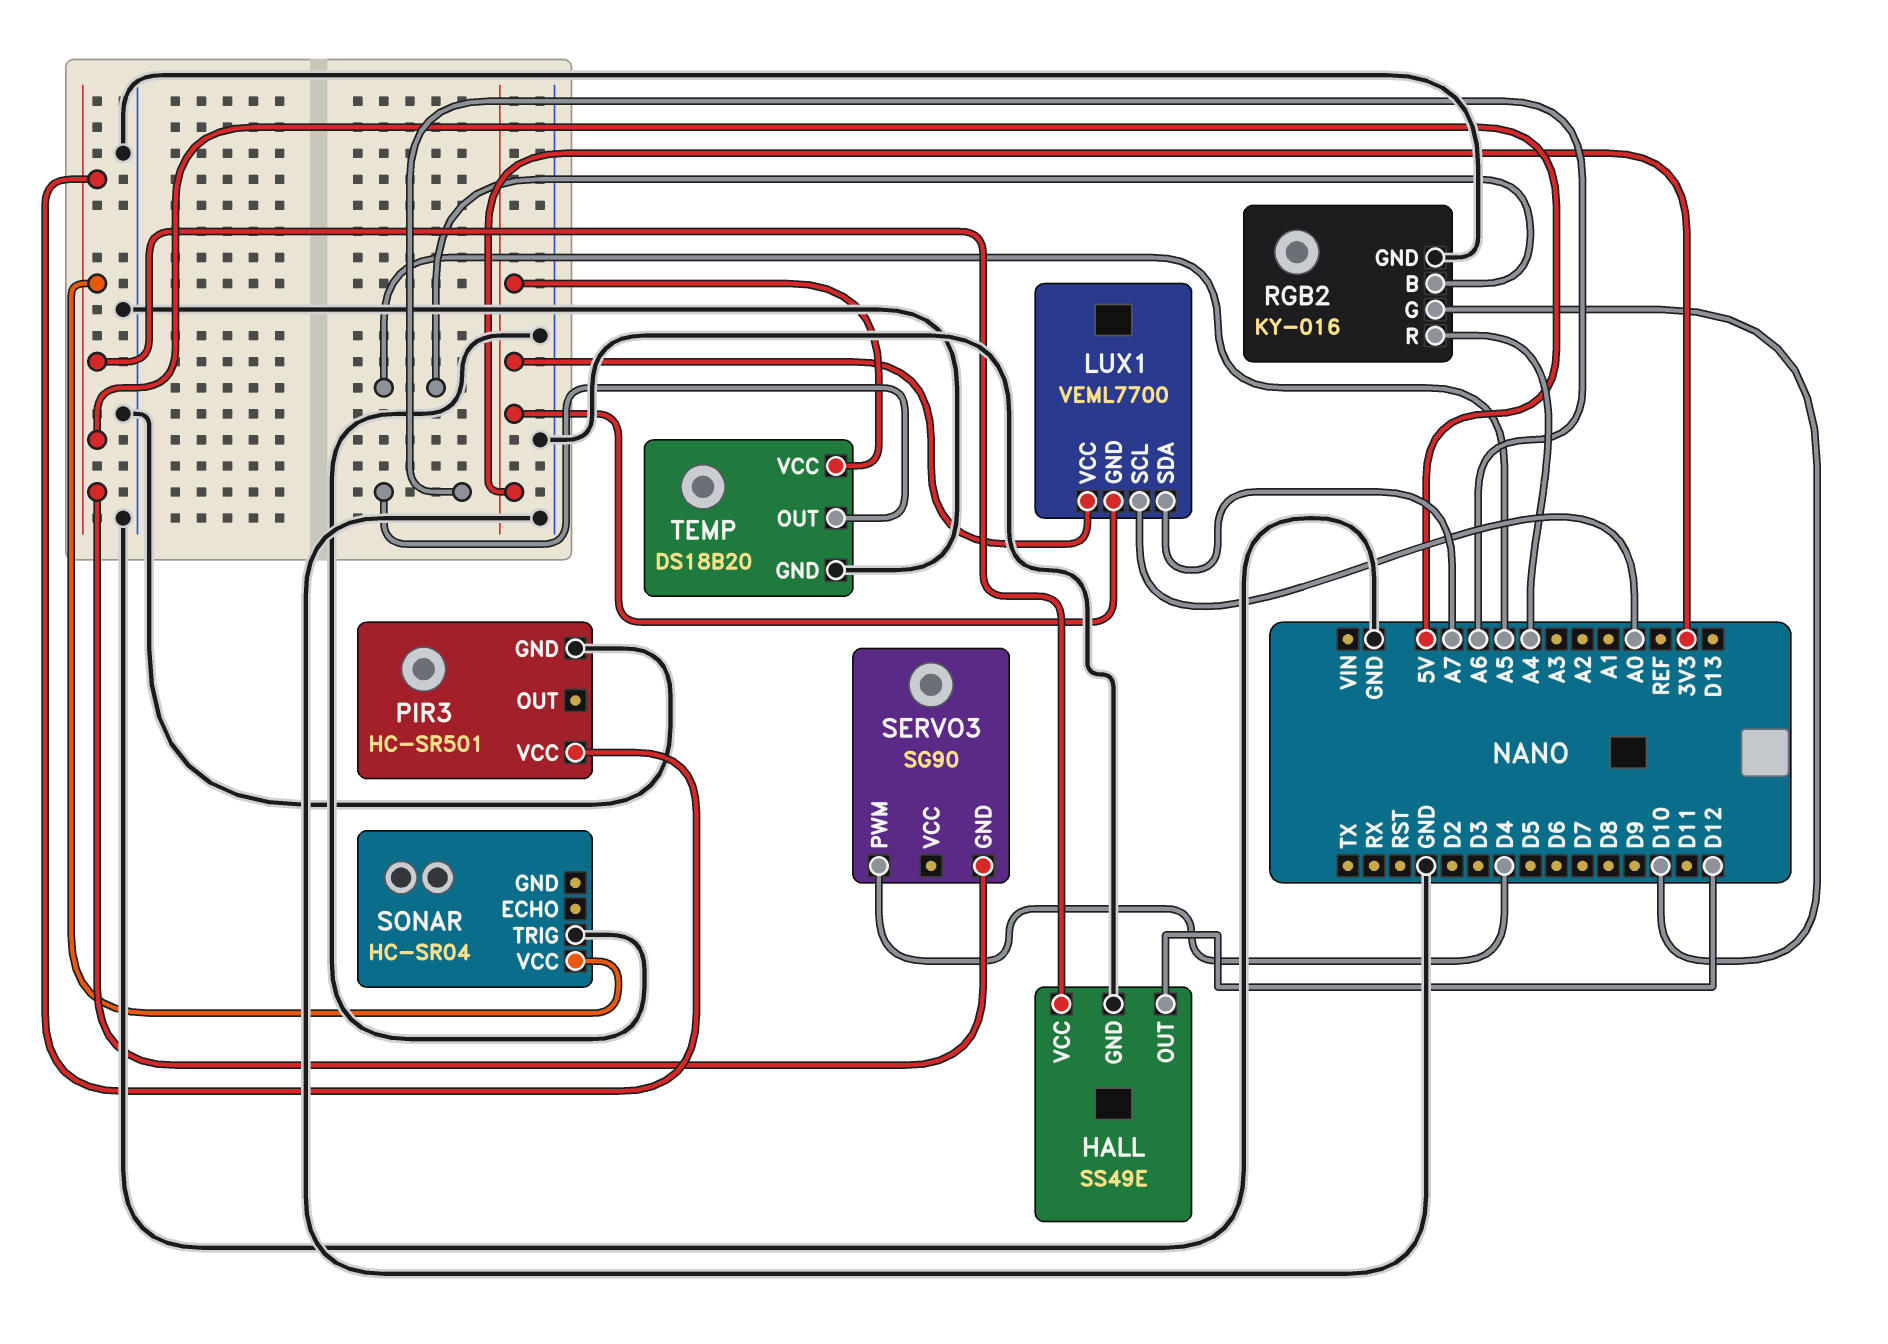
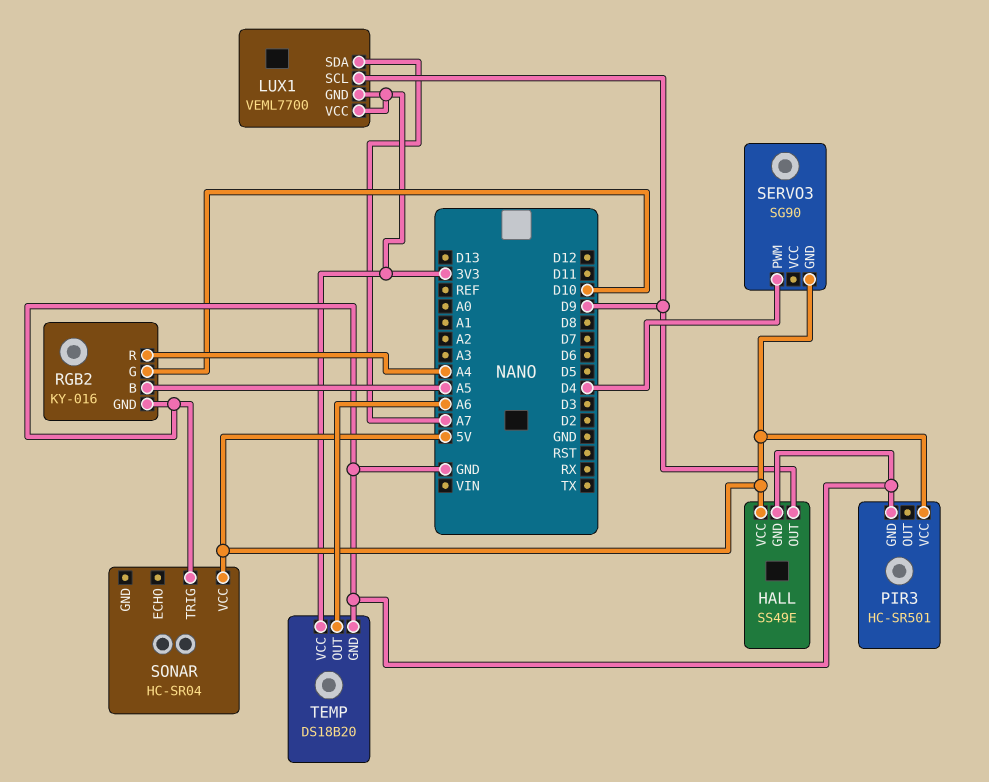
HALL pin OUT: D12 -> D9
LUX1 pin SCL: A0 -> D9

